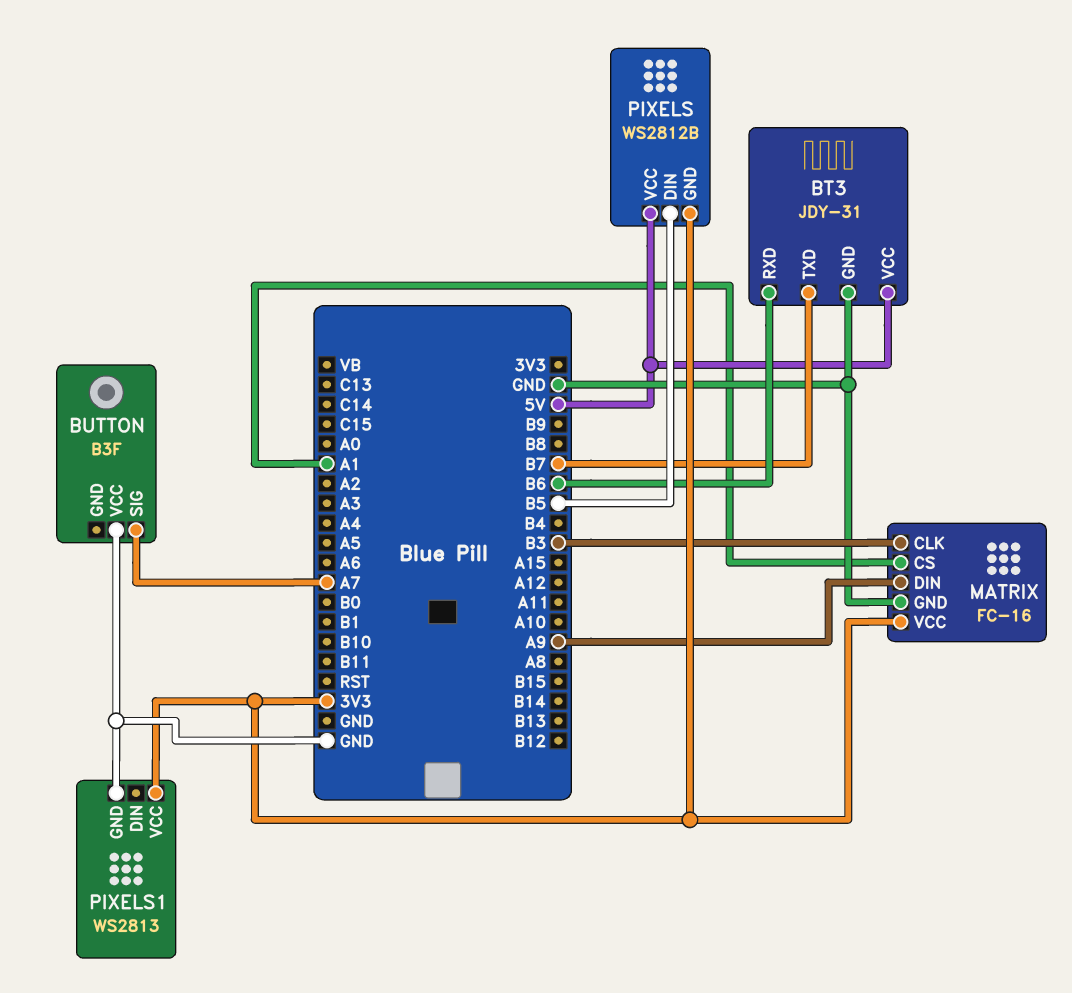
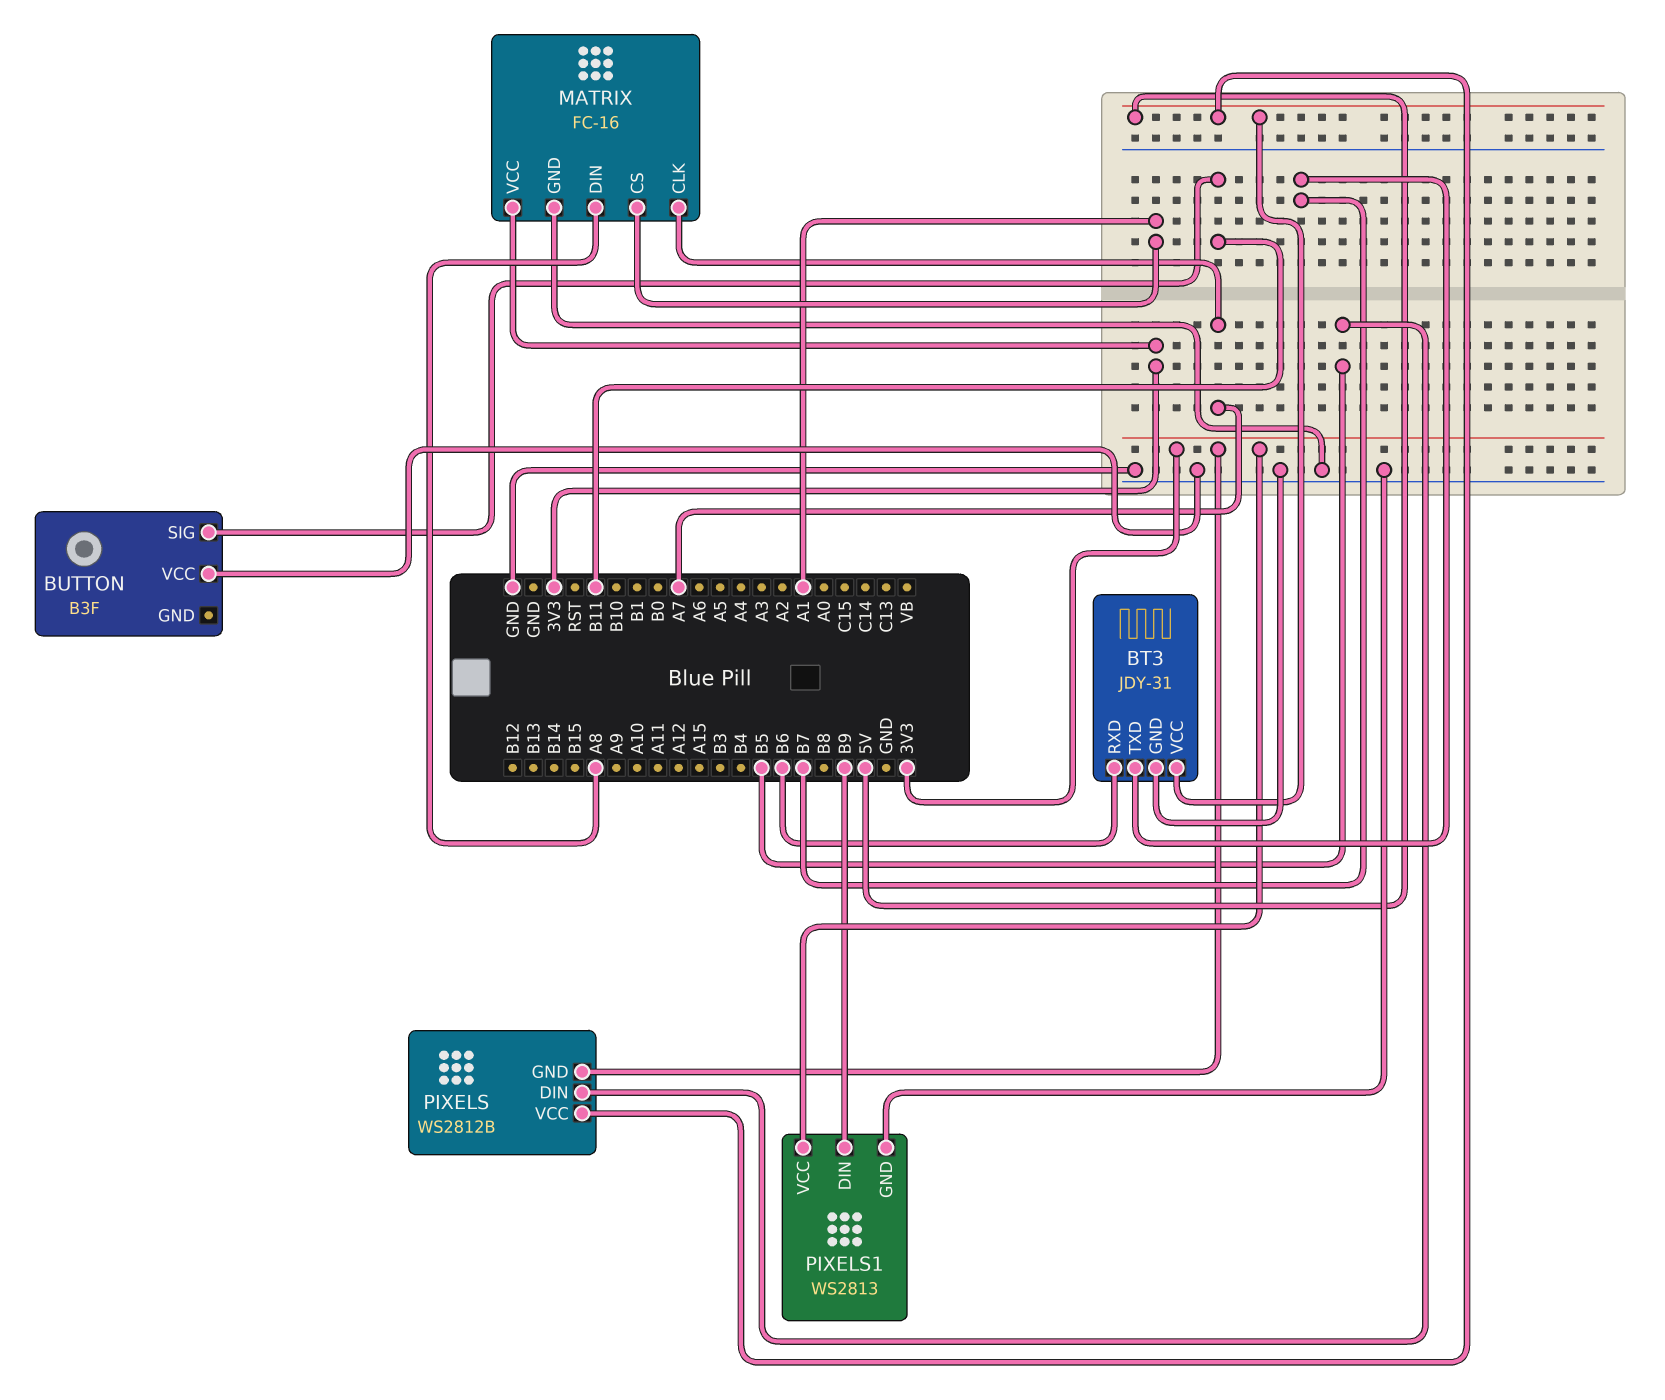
BUTTON pin SIG: A7 -> B11
MATRIX pin CLK: B3 -> A7
MATRIX pin DIN: A9 -> A8
PIXELS1 pin DIN: none -> B9

